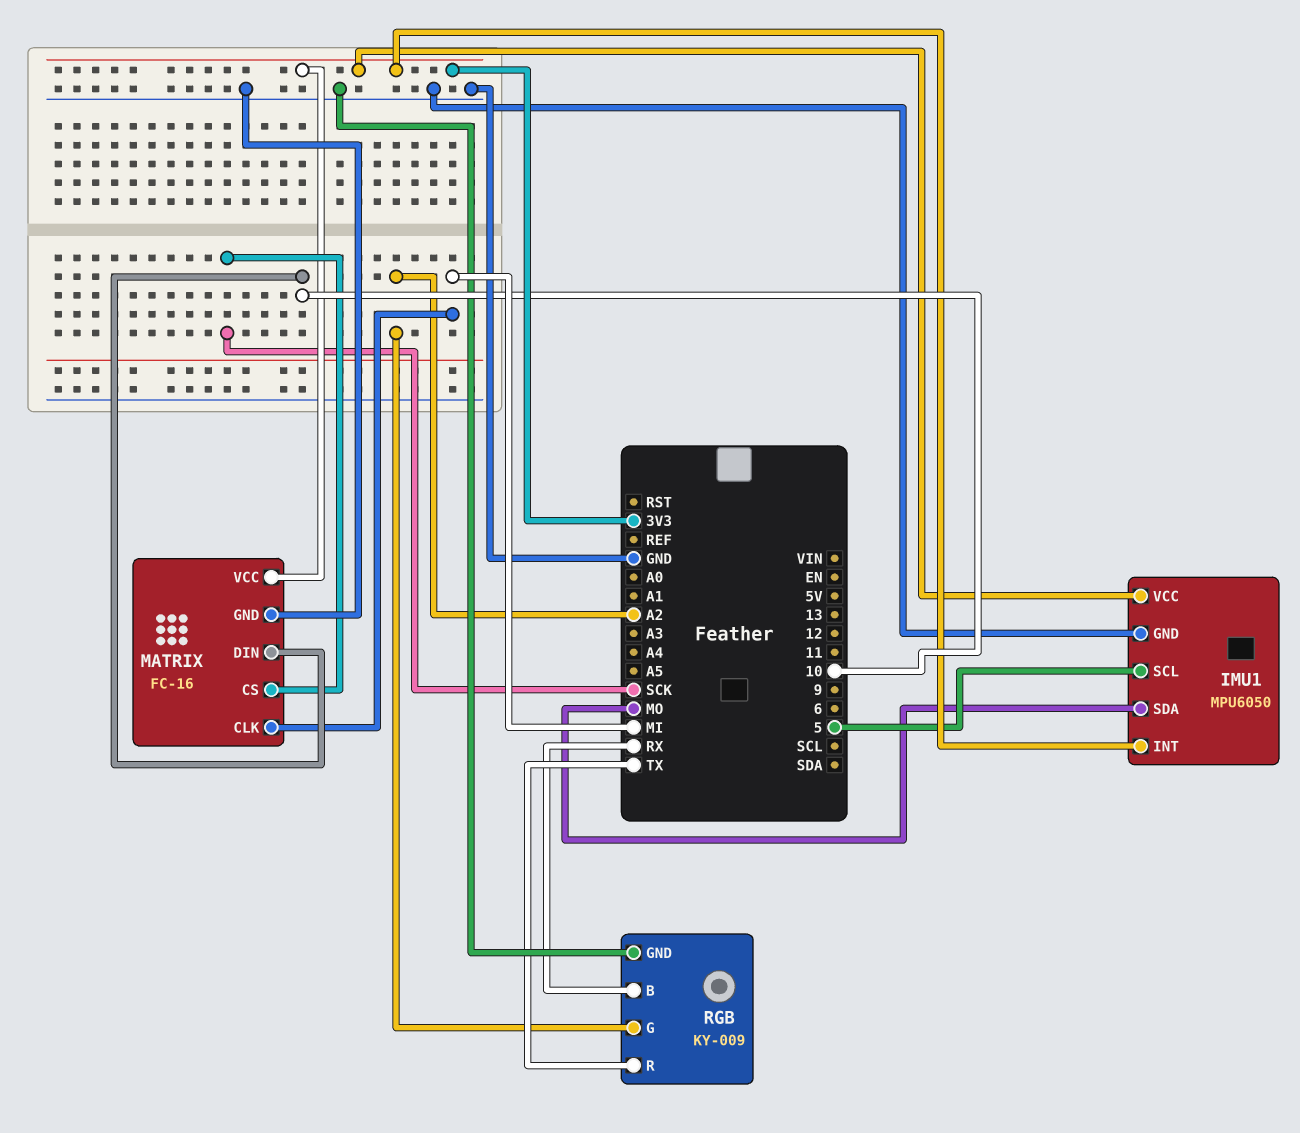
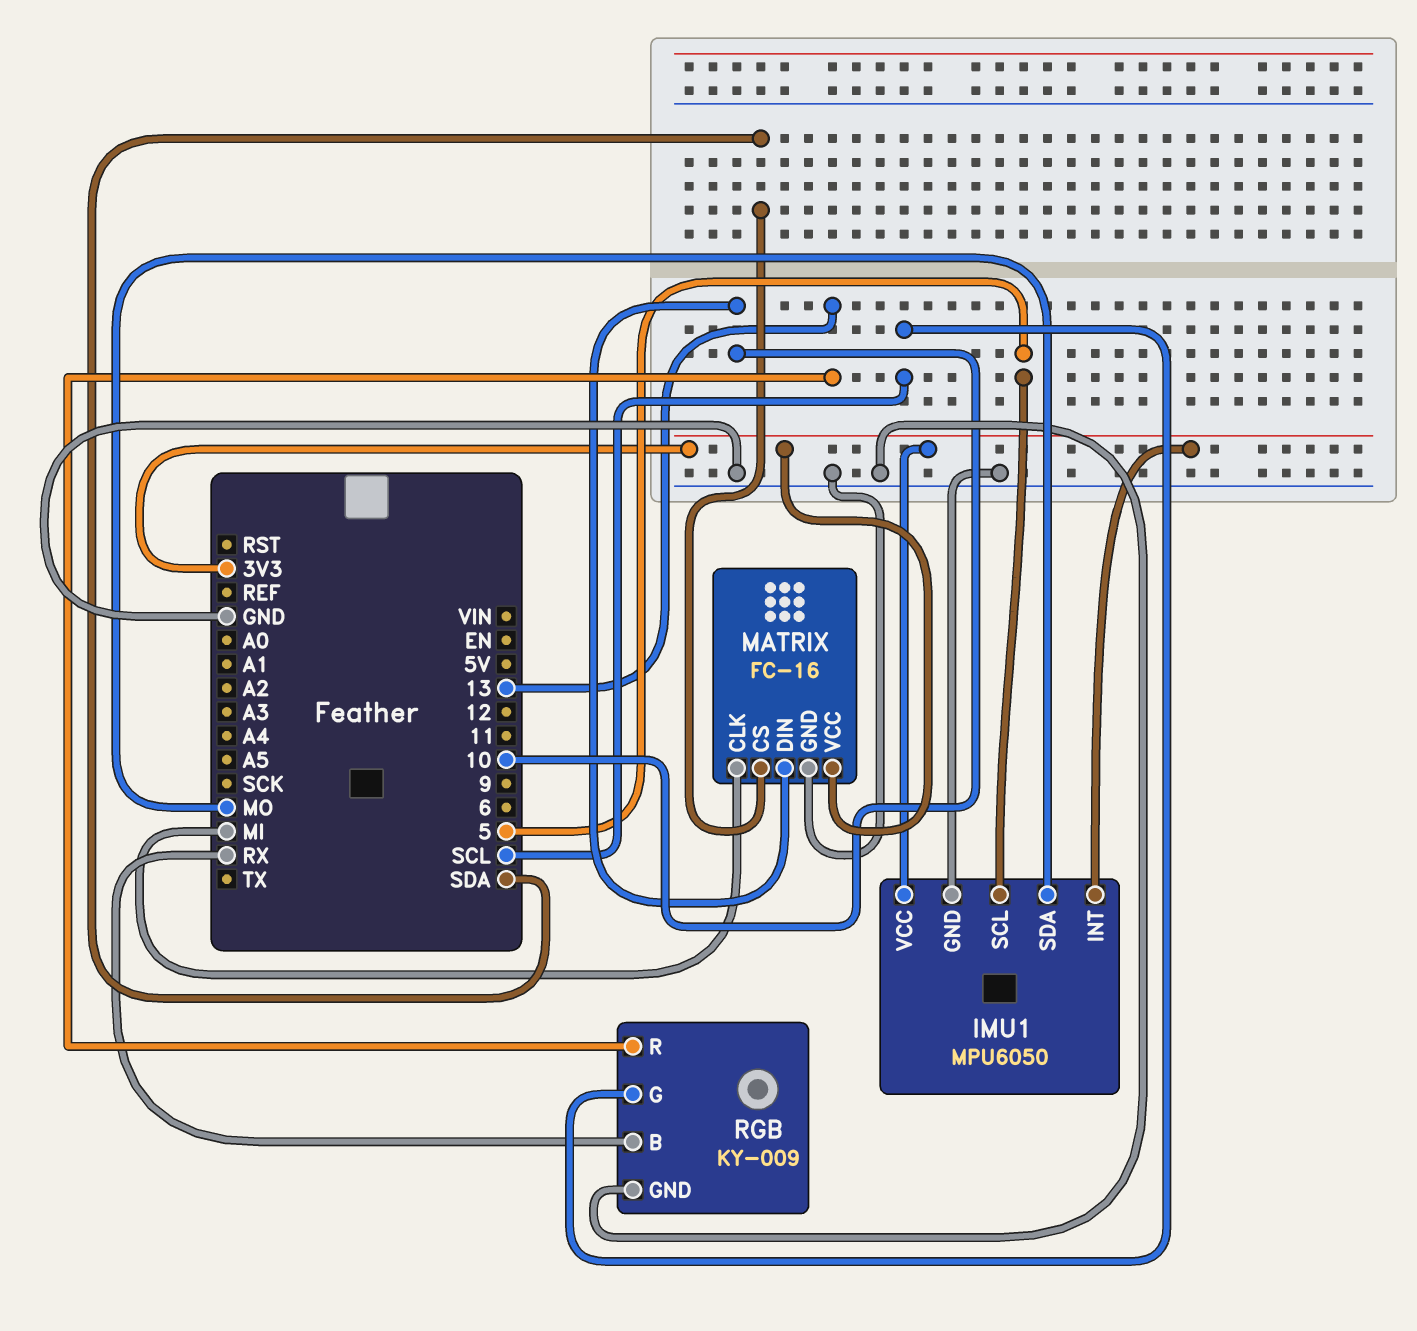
MATRIX pin CS: SCK -> SDA
RGB pin G: A2 -> SCL
RGB pin R: TX -> 13

